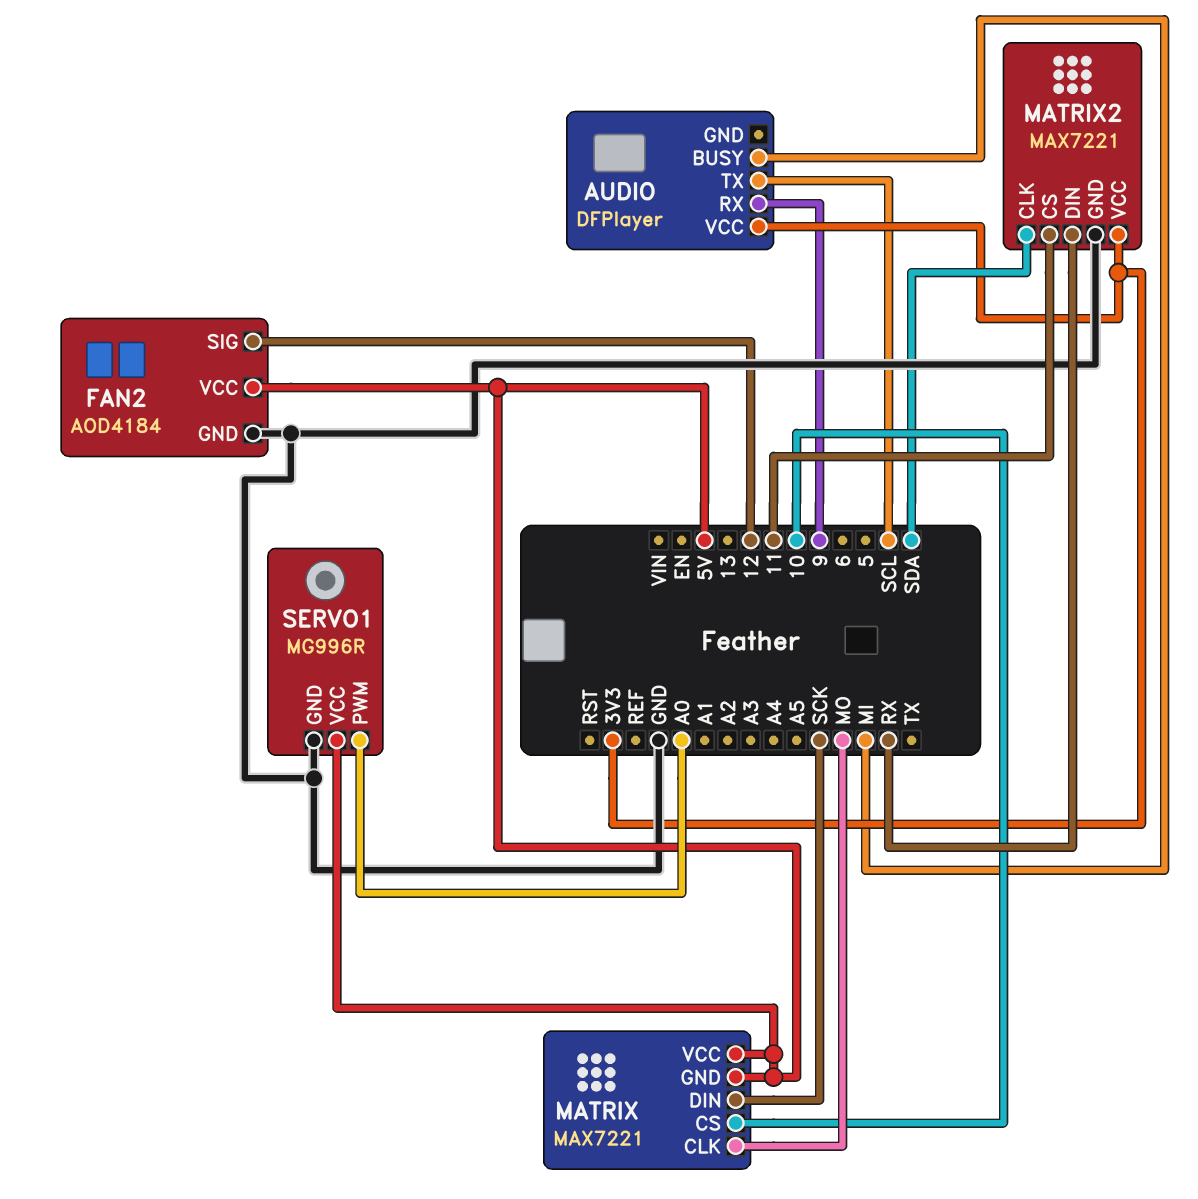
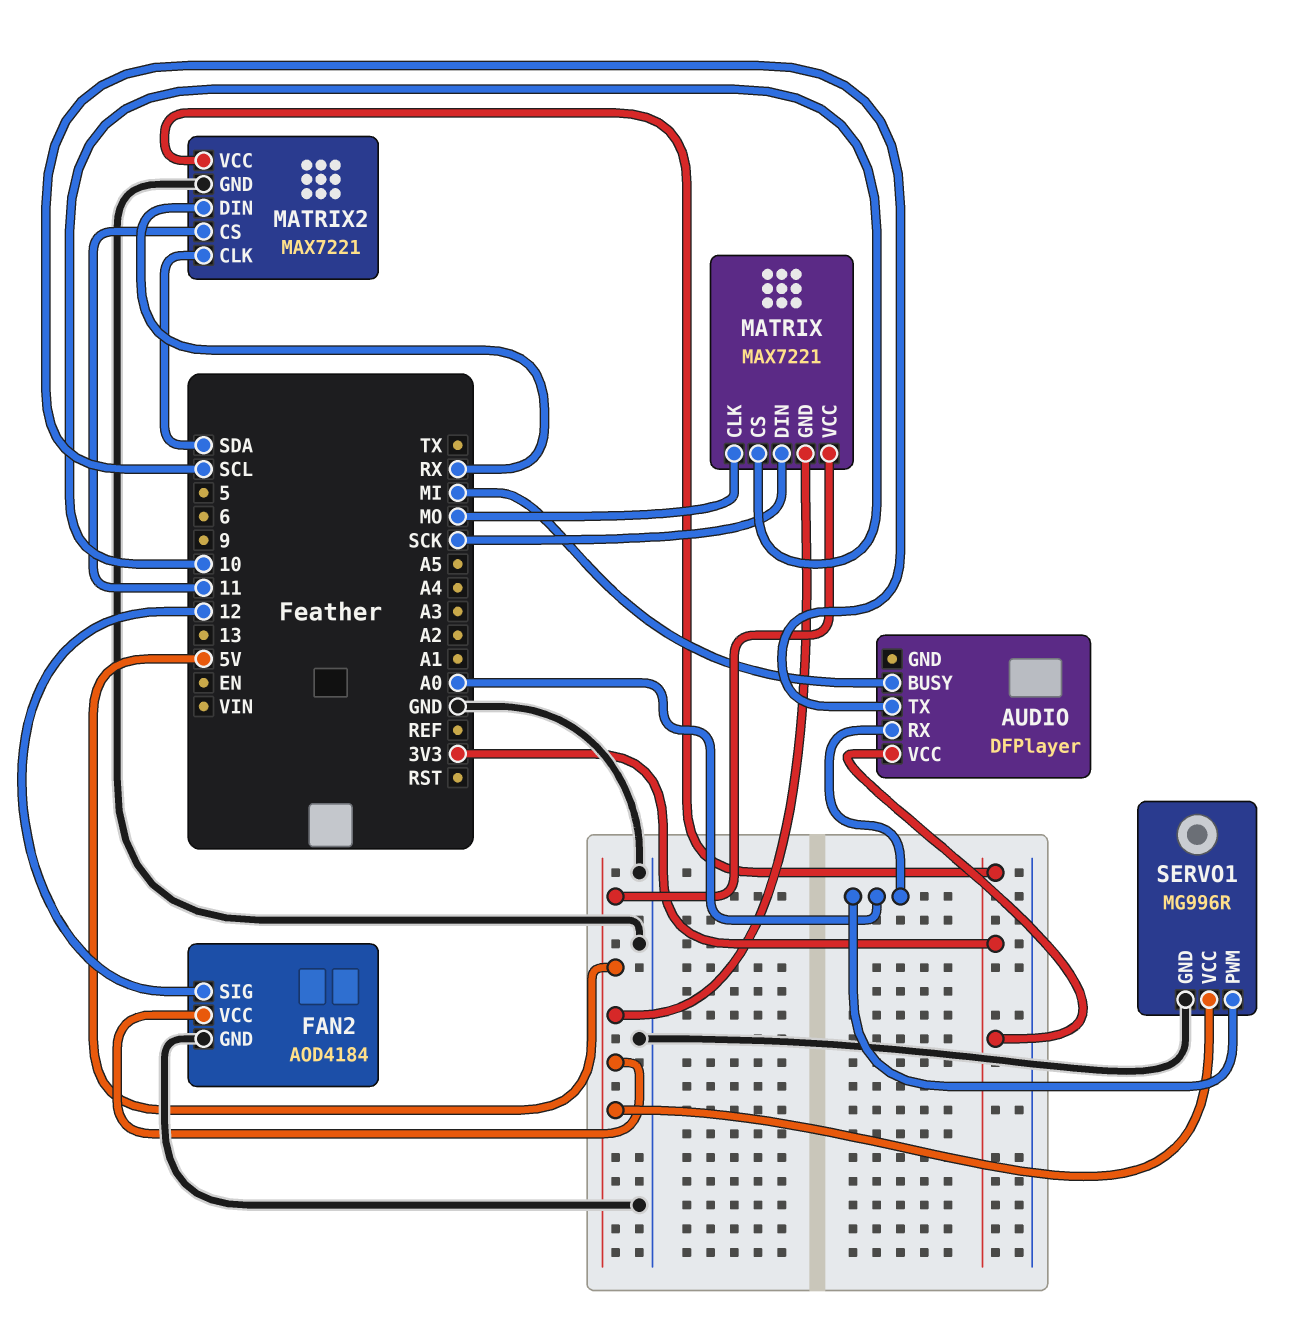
AUDIO pin RX: 9 -> A0

